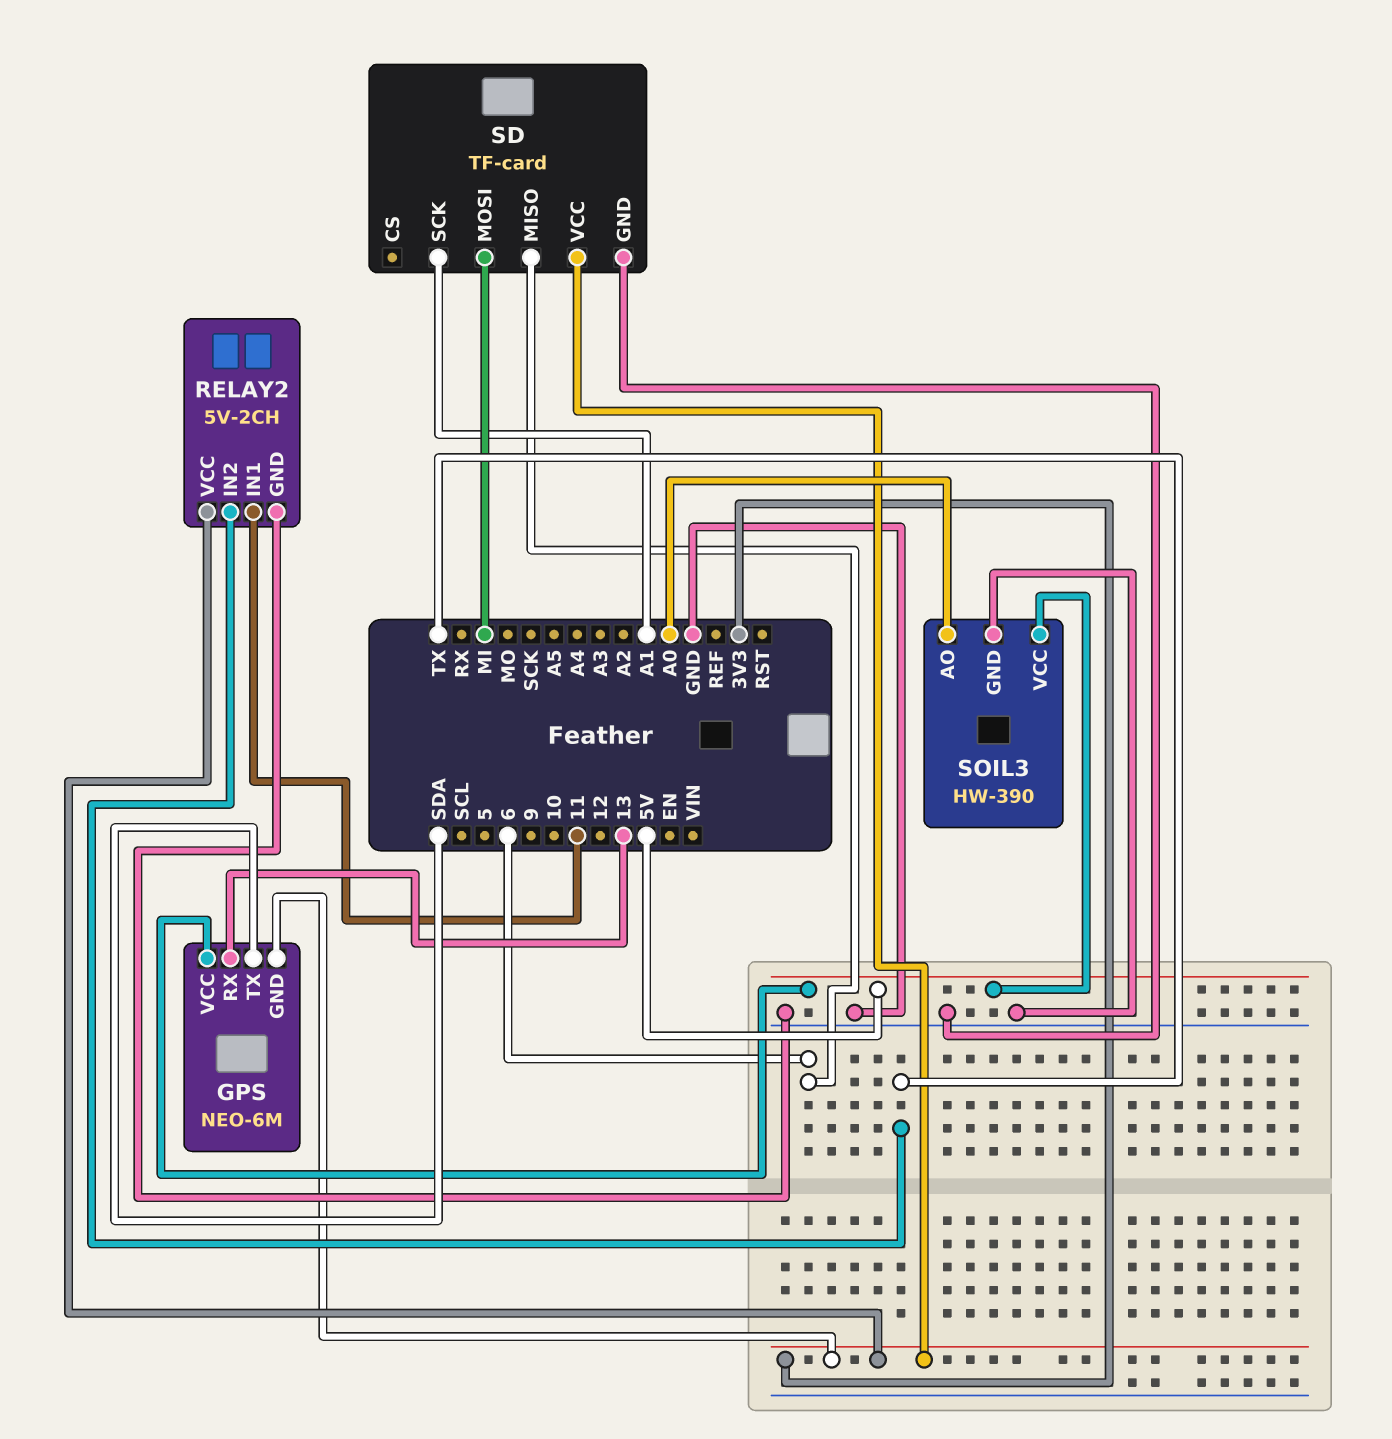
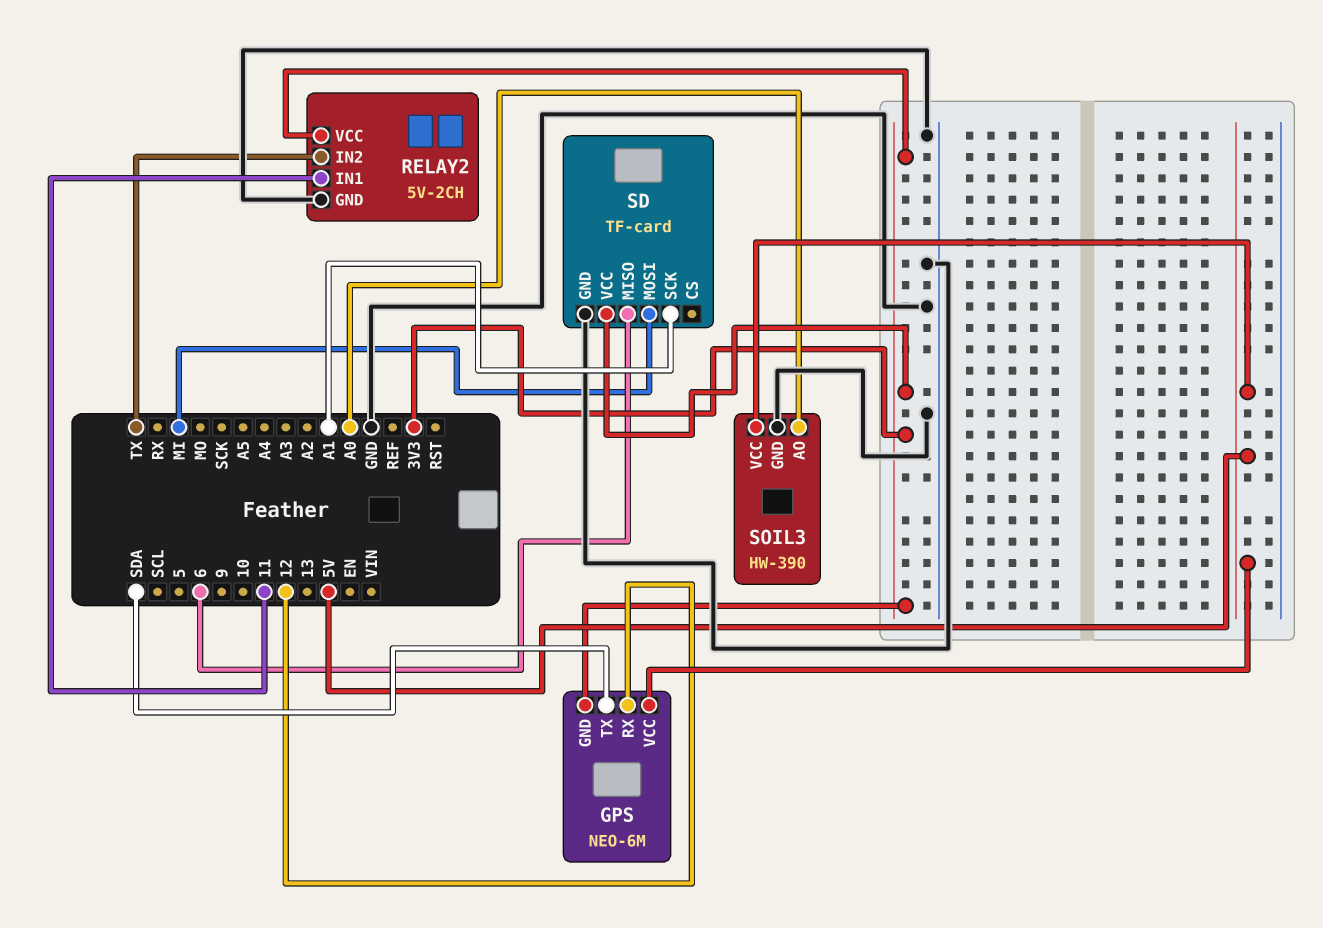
GPS pin RX: 13 -> 12

